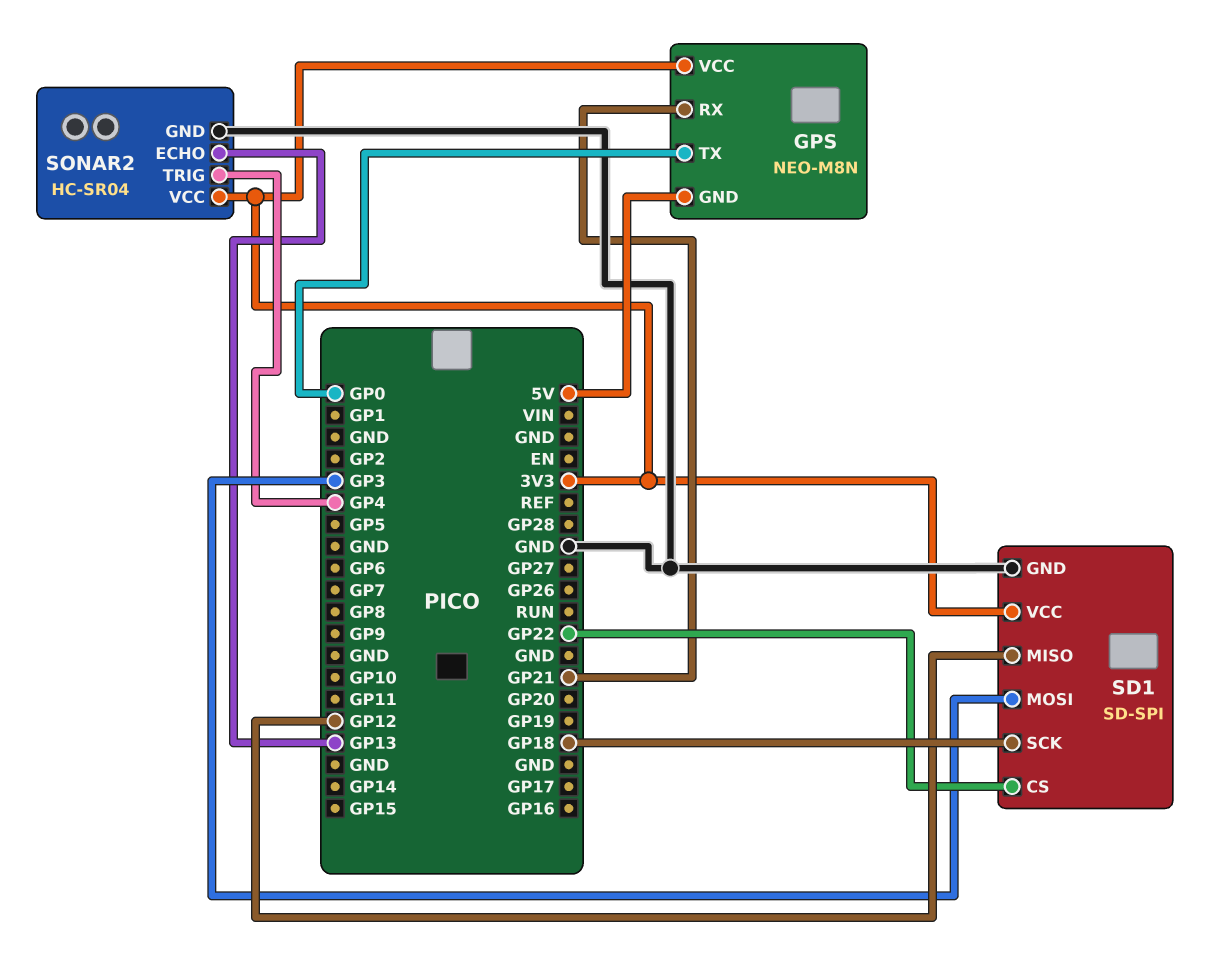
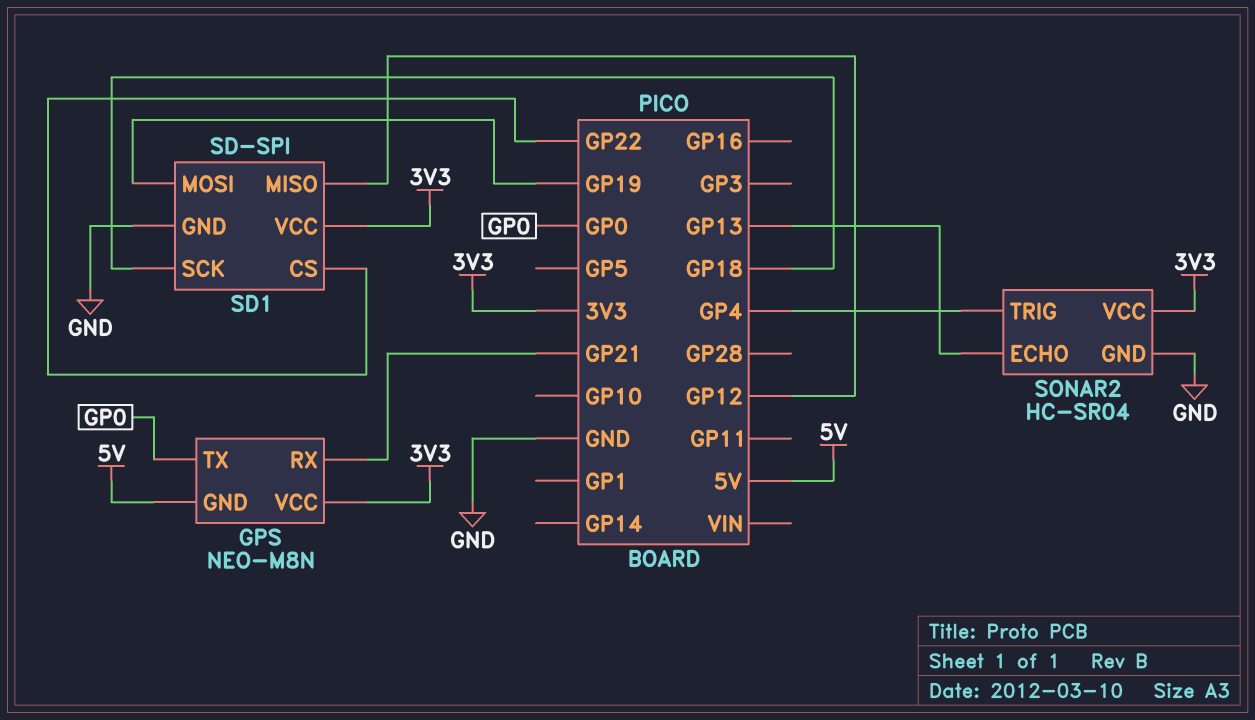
SD1 pin MOSI: GP3 -> GP19

